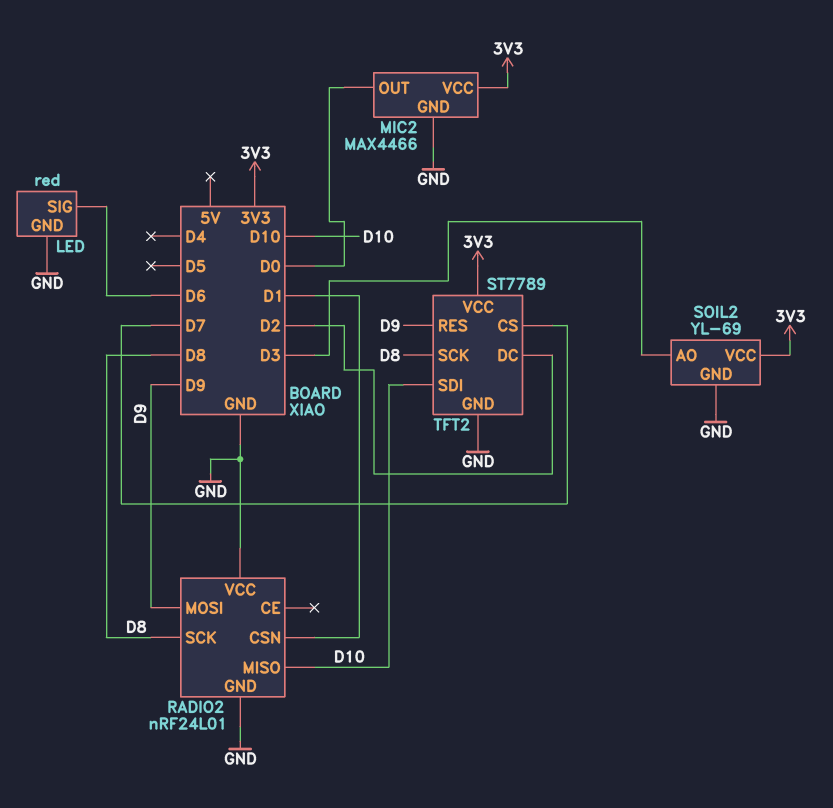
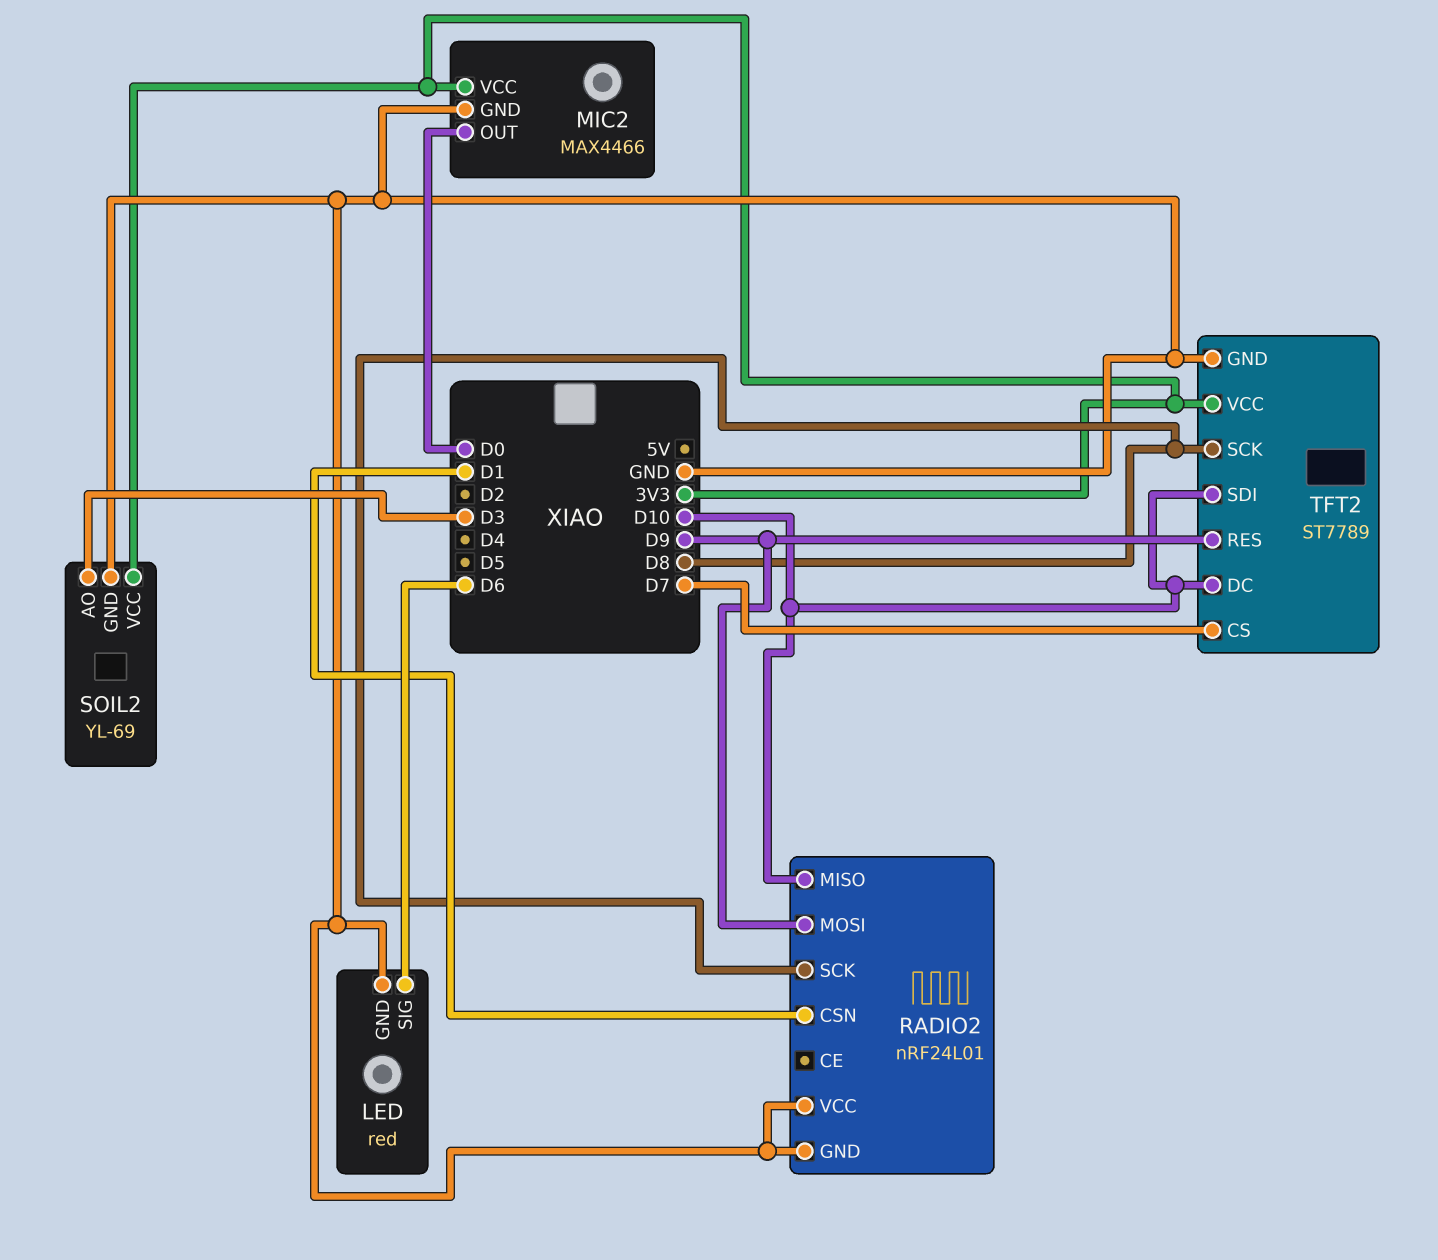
TFT2 pin DC: D2 -> D10

